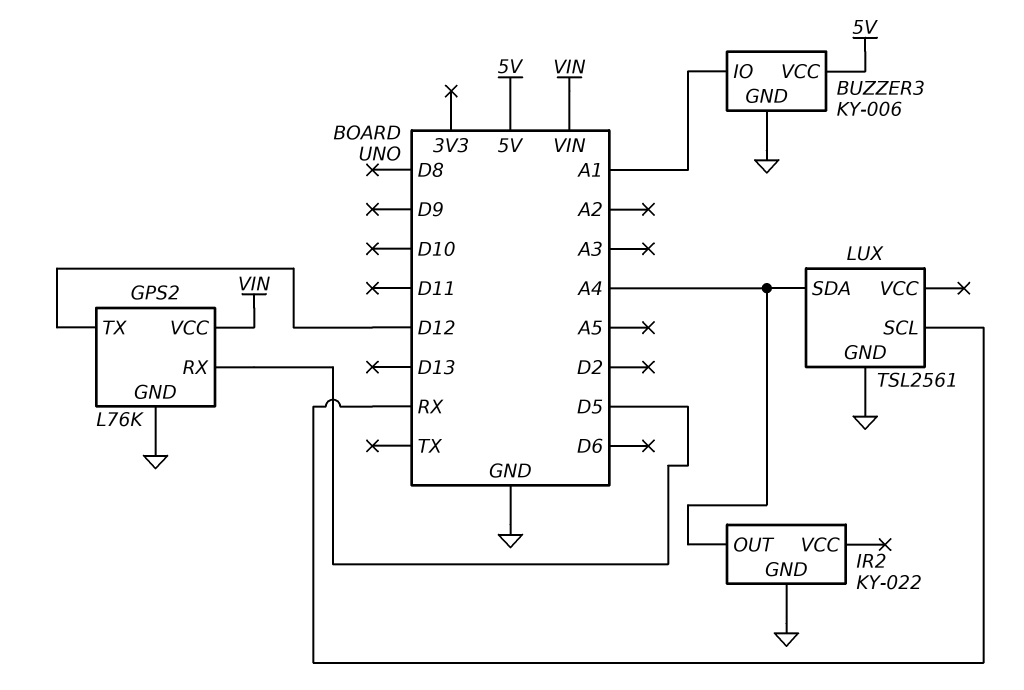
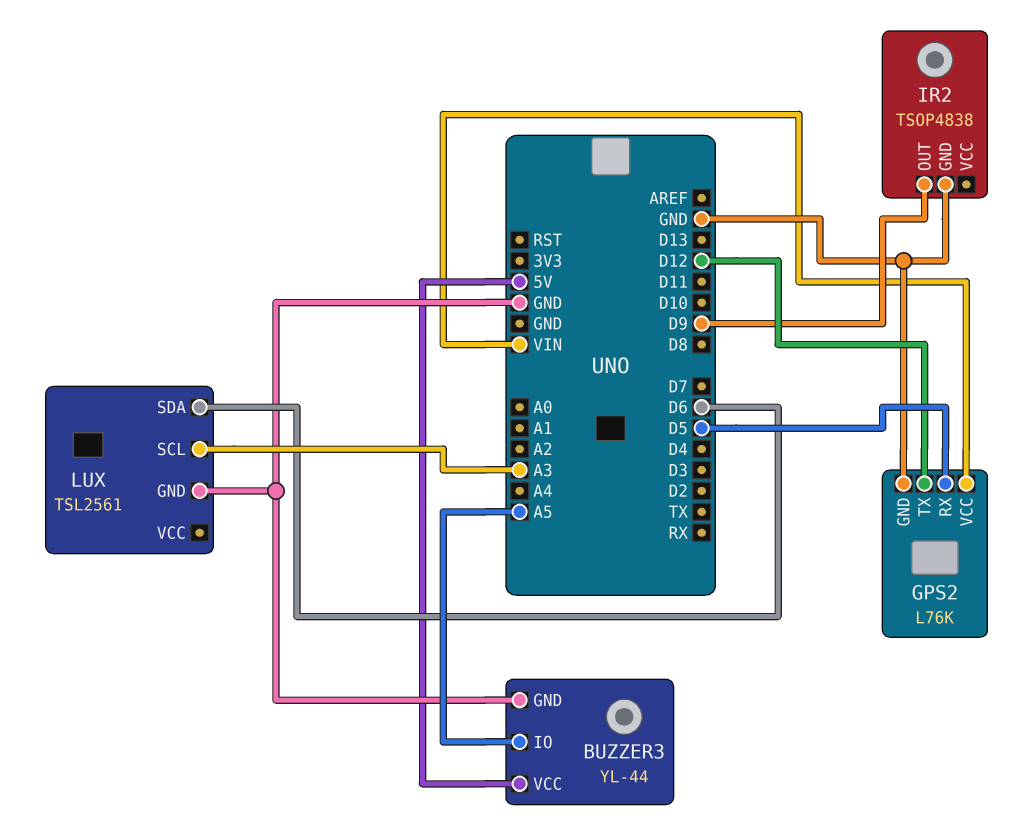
BUZZER3: KY-006 -> YL-44
BUZZER3 pin IO: A1 -> A5
IR2: KY-022 -> TSOP4838
IR2 pin OUT: A4 -> D9
LUX pin SCL: RX -> A3
LUX pin SDA: A4 -> D6

